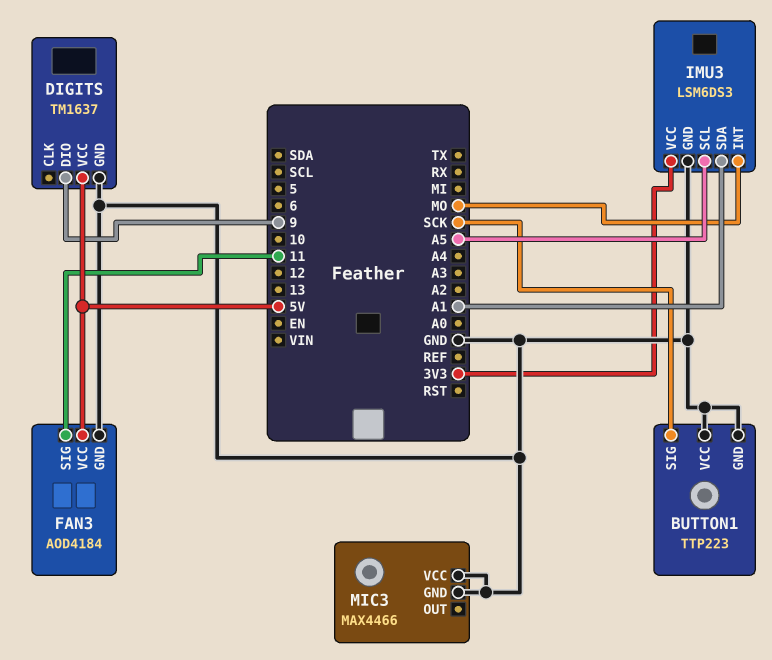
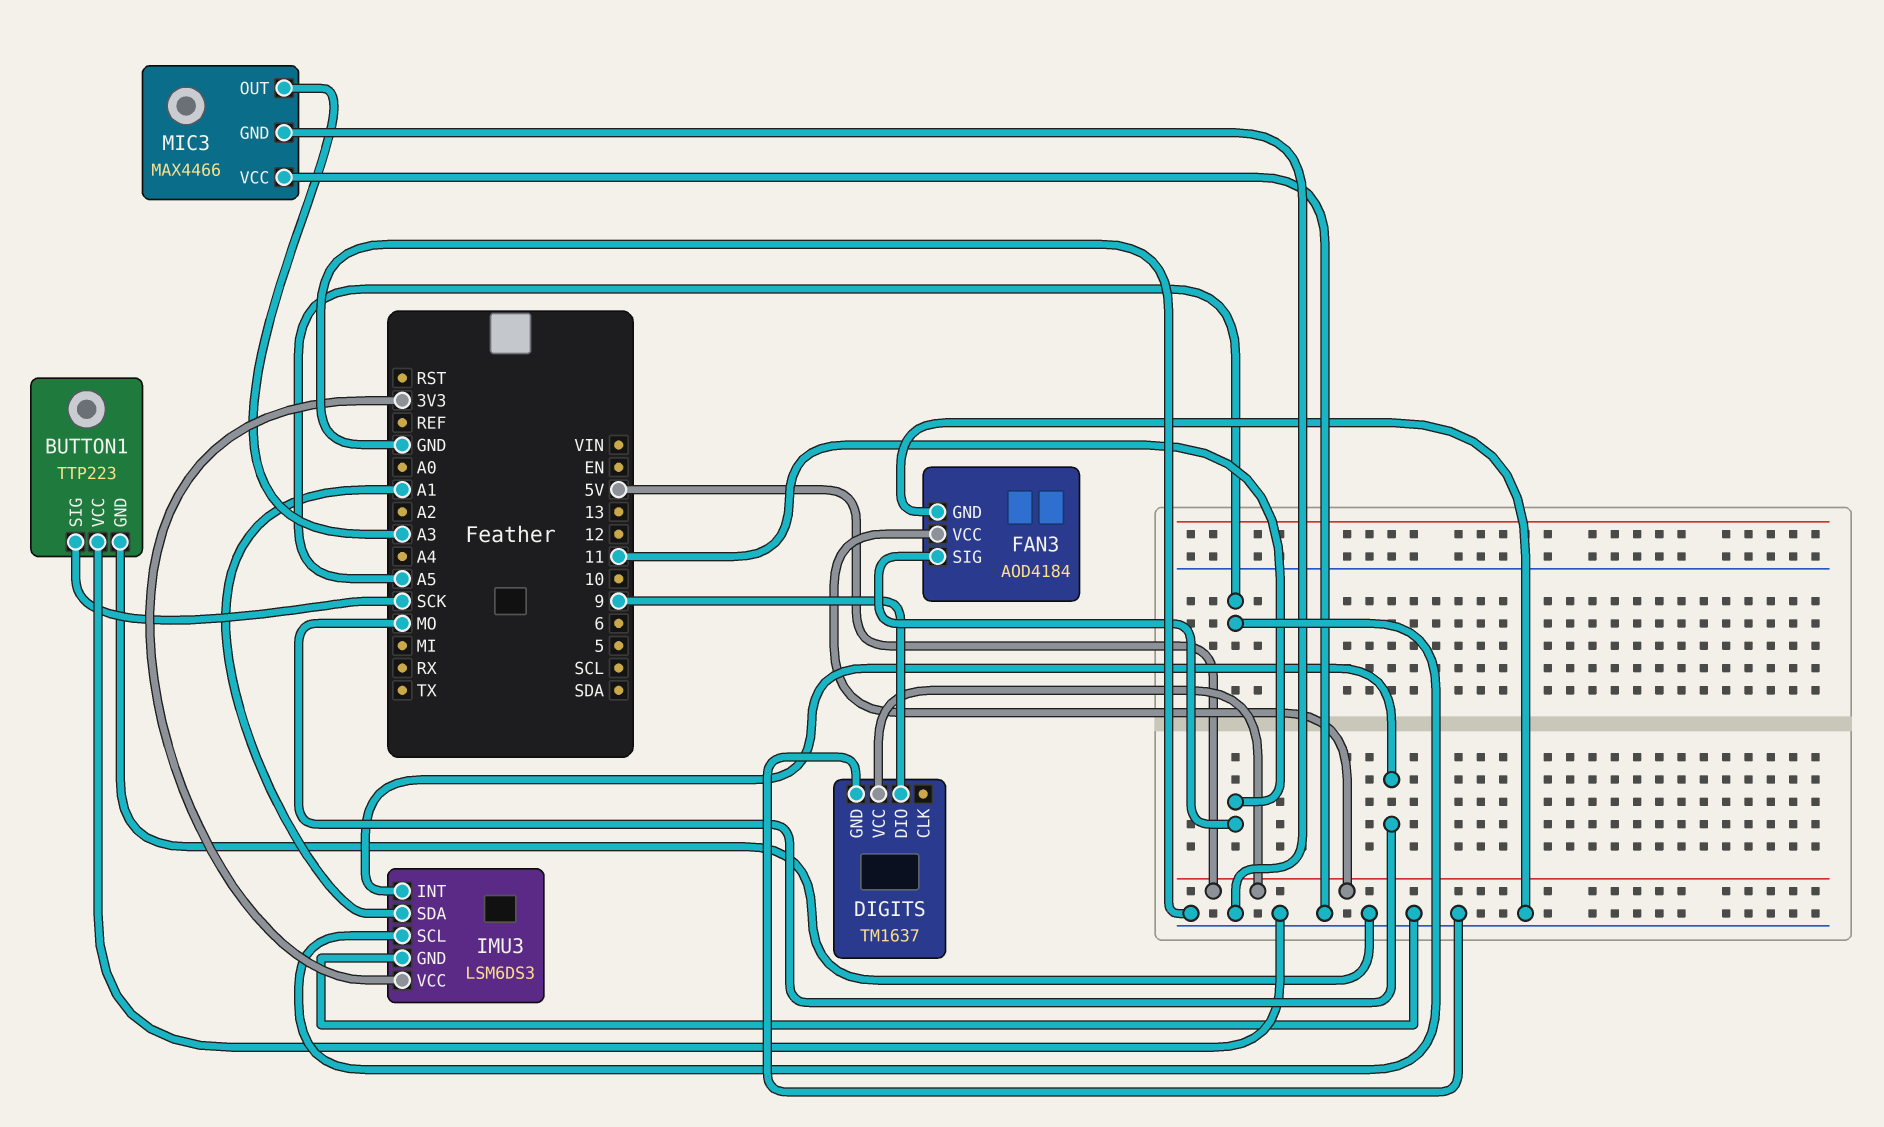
MIC3 pin OUT: none -> A3

